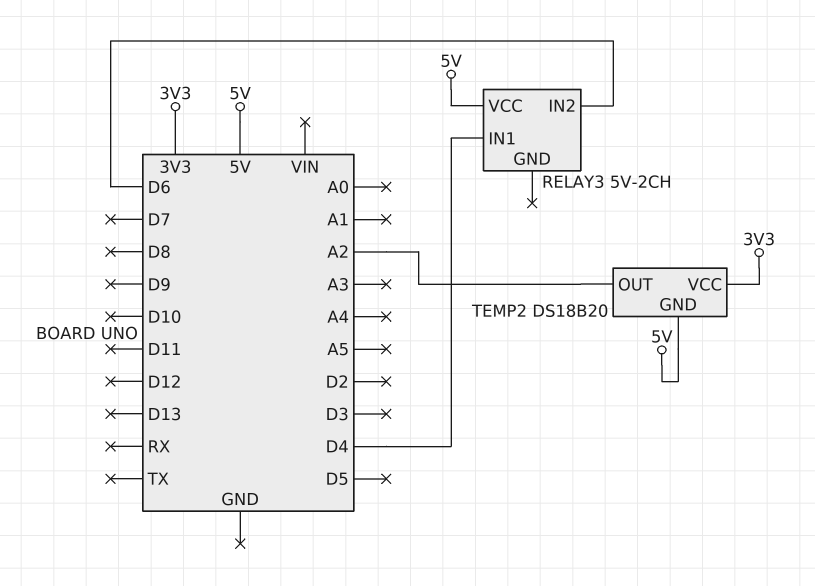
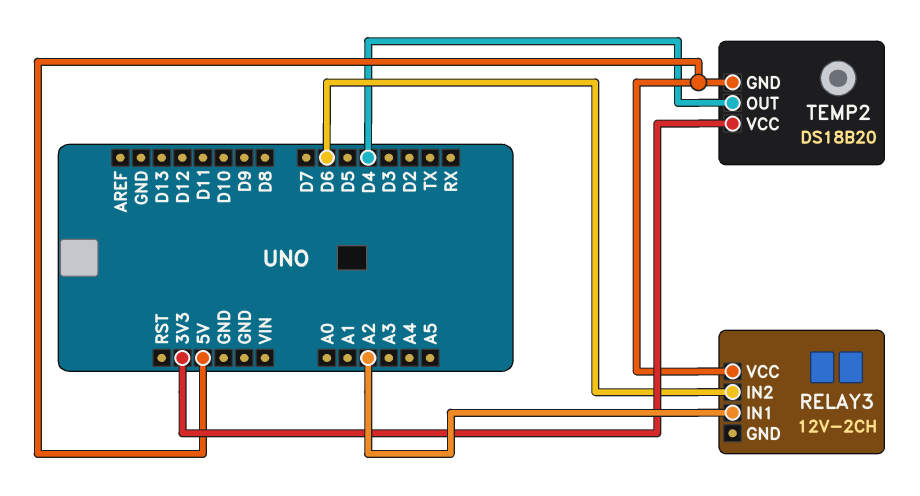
RELAY3: 5V-2CH -> 12V-2CH
RELAY3 pin IN1: D4 -> A2
TEMP2 pin OUT: A2 -> D4

